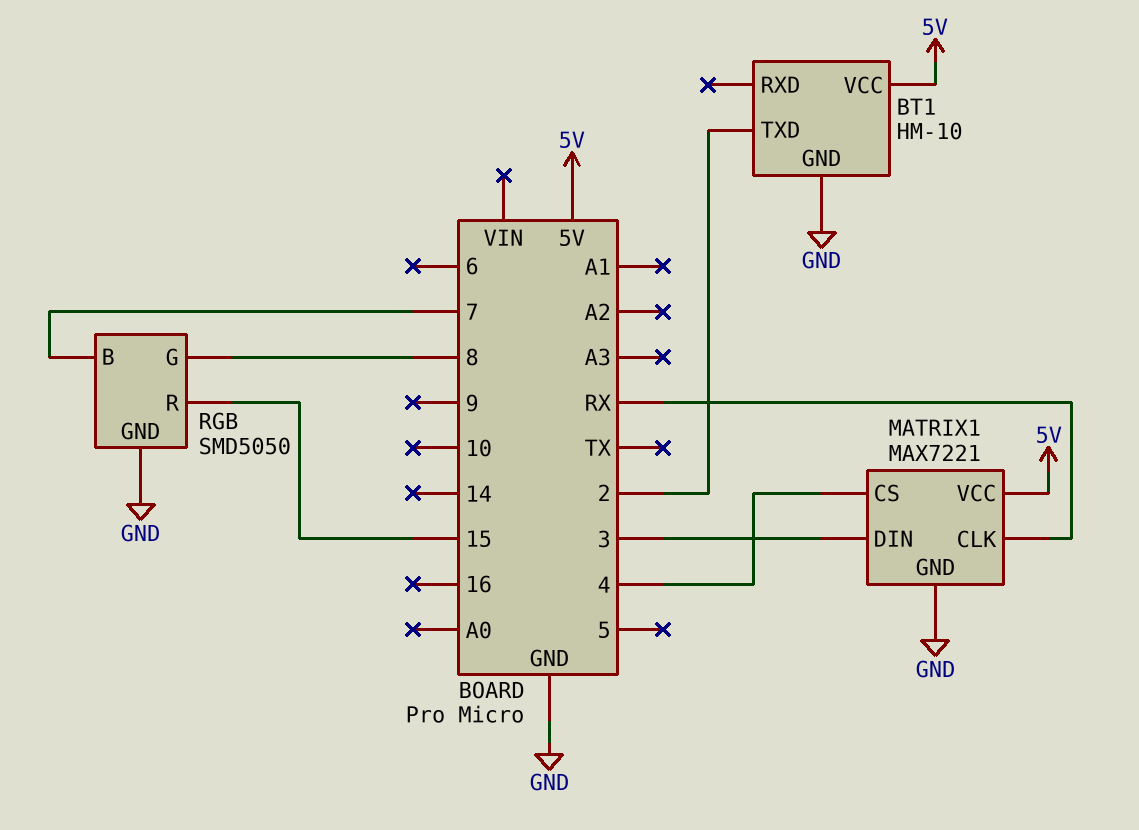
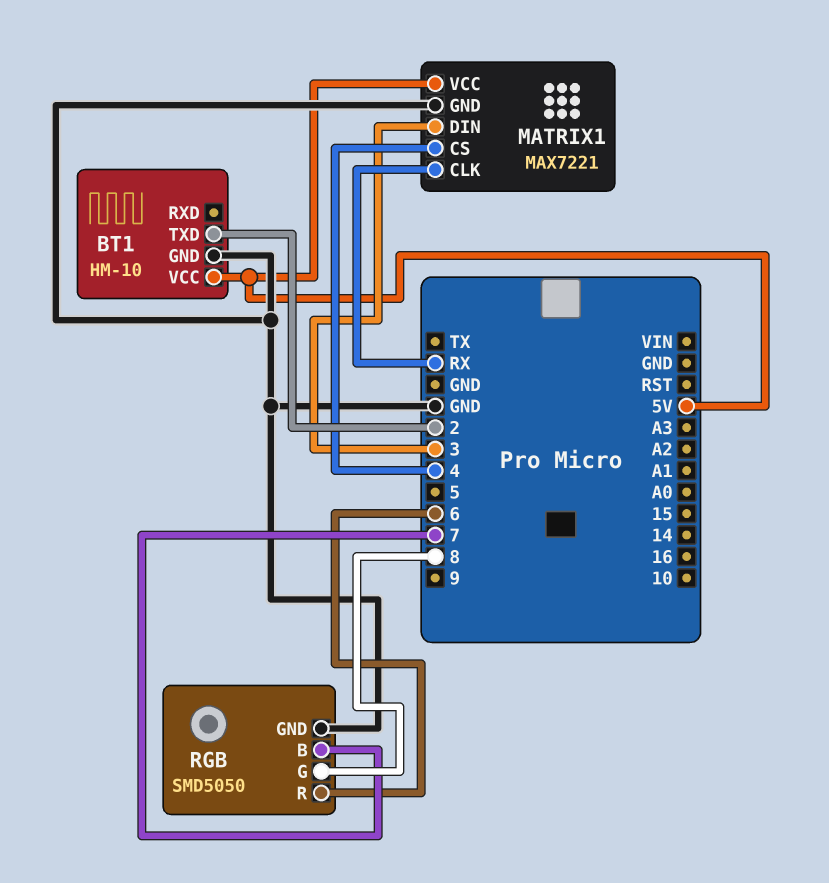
RGB pin R: 15 -> 6

